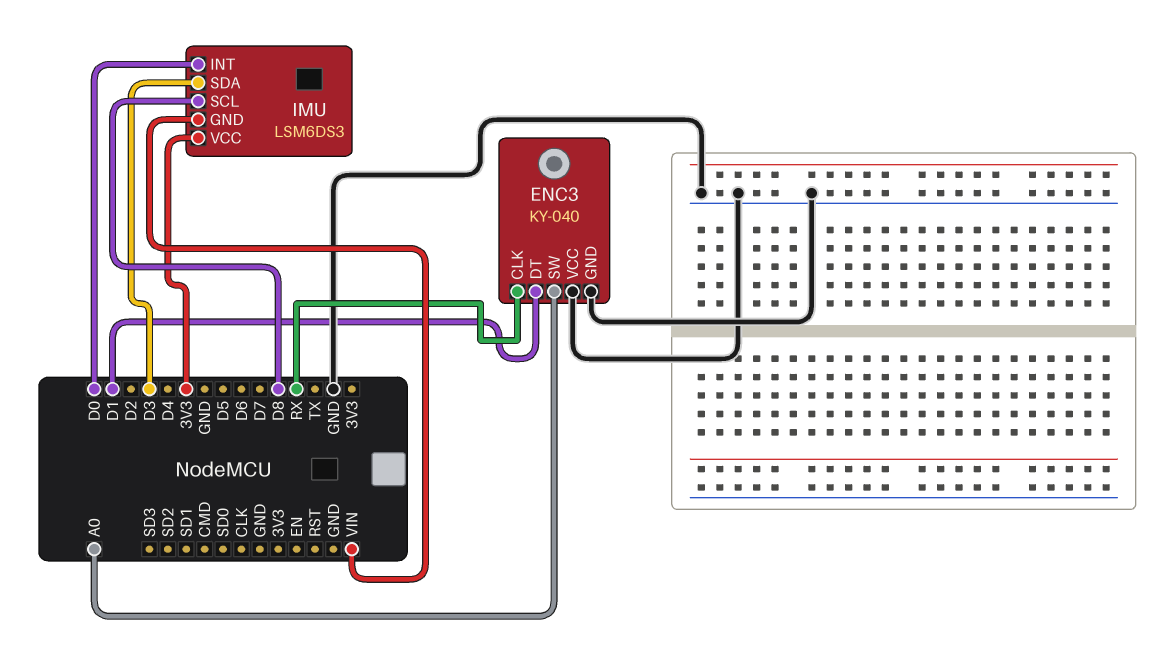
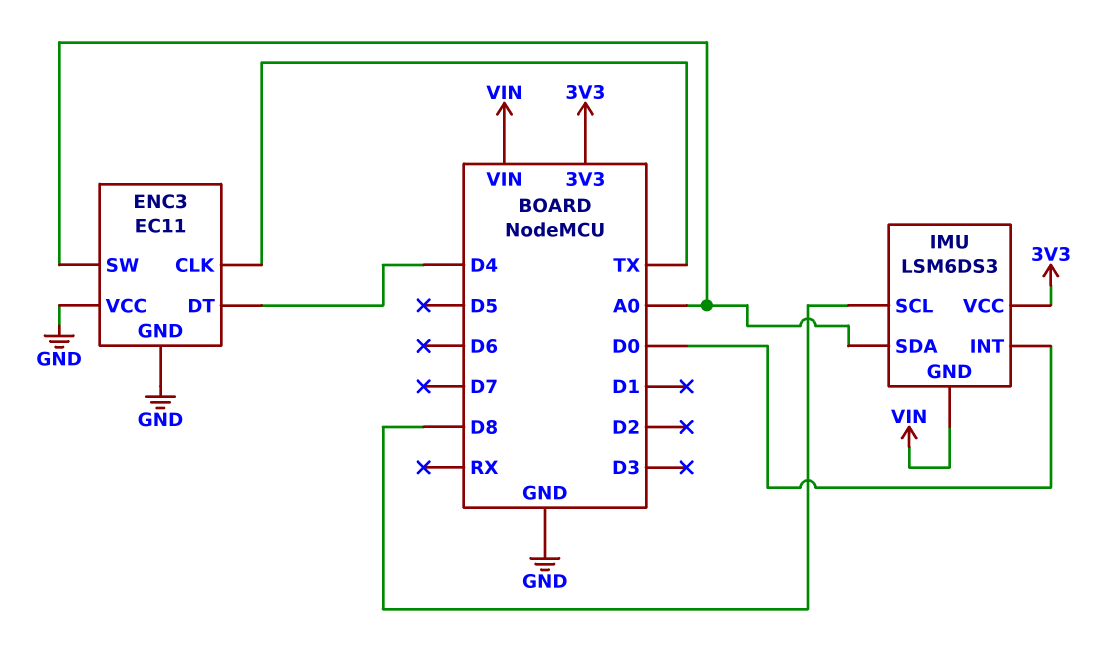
ENC3: KY-040 -> EC11
ENC3 pin CLK: RX -> TX
ENC3 pin DT: D1 -> D4
IMU pin SDA: D3 -> A0

